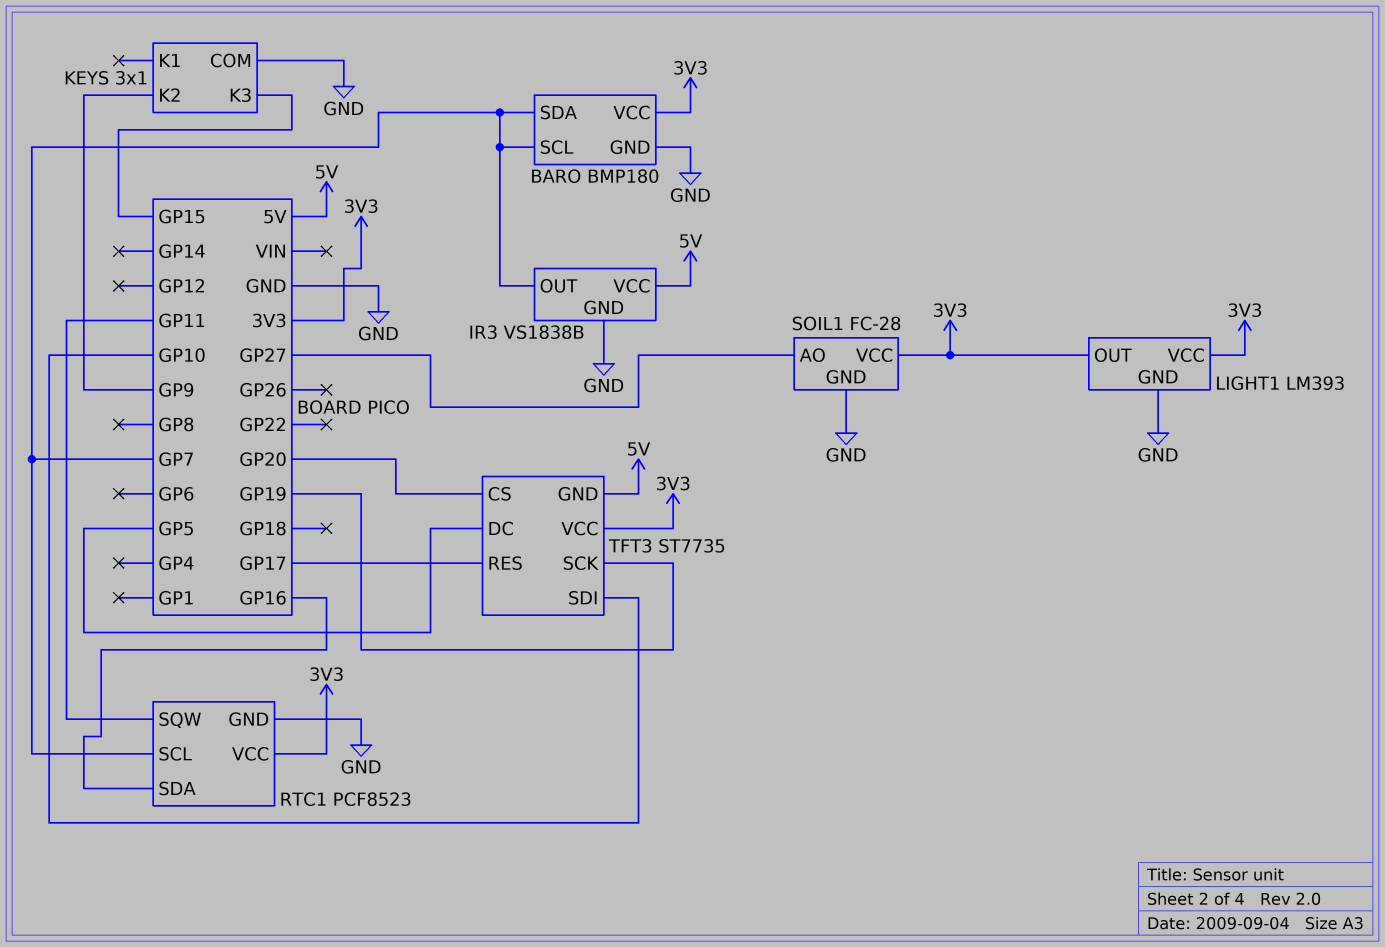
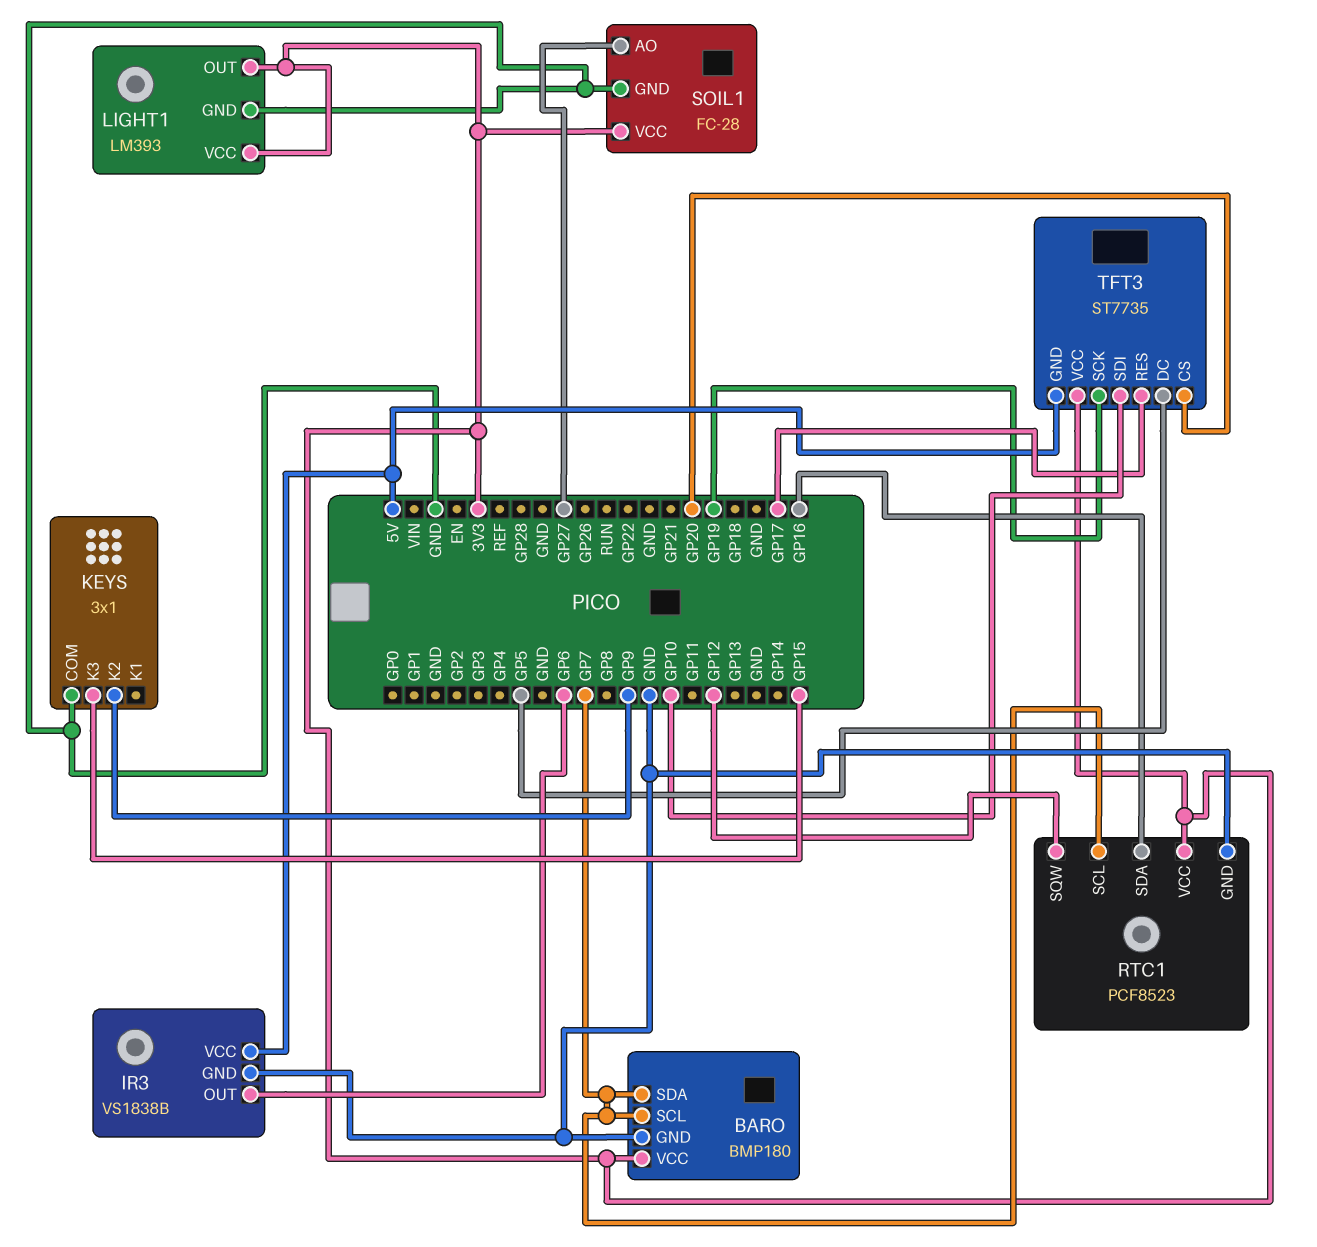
IR3 pin OUT: GP7 -> GP6
RTC1 pin SQW: GP11 -> GP12

